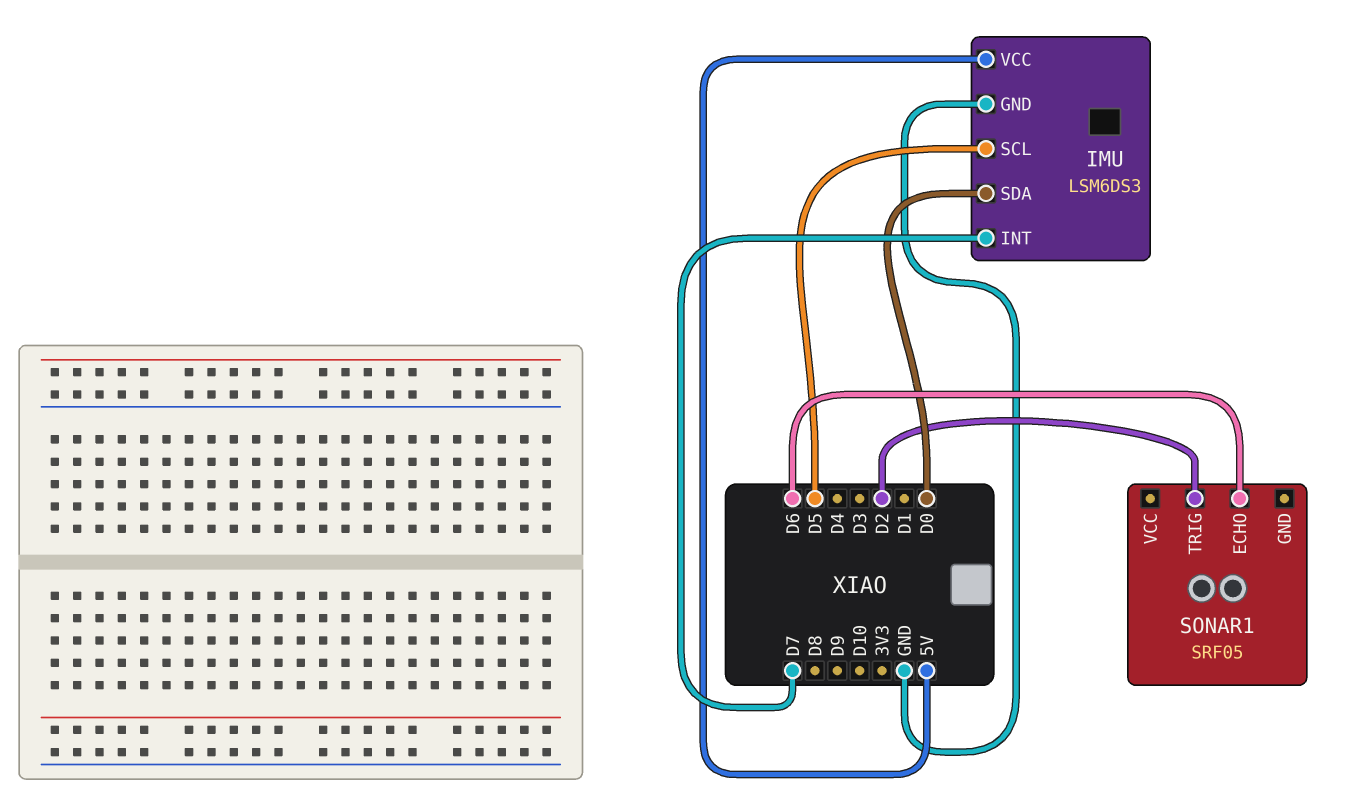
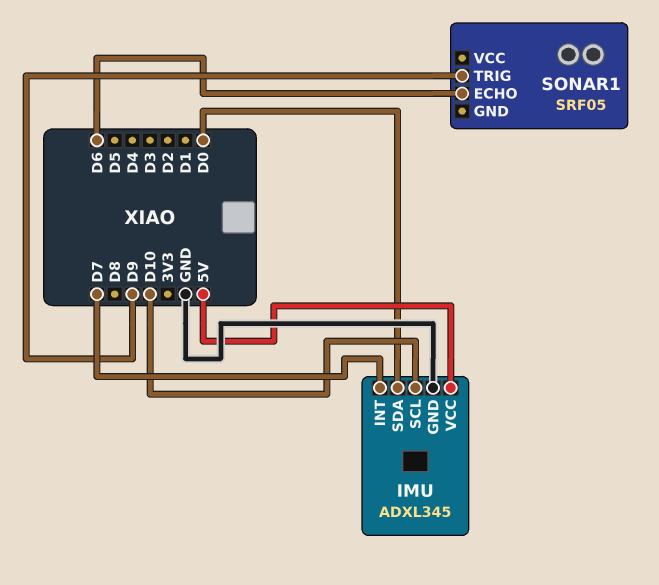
IMU: LSM6DS3 -> ADXL345
IMU pin SCL: D5 -> D10
SONAR1 pin TRIG: D2 -> D9

